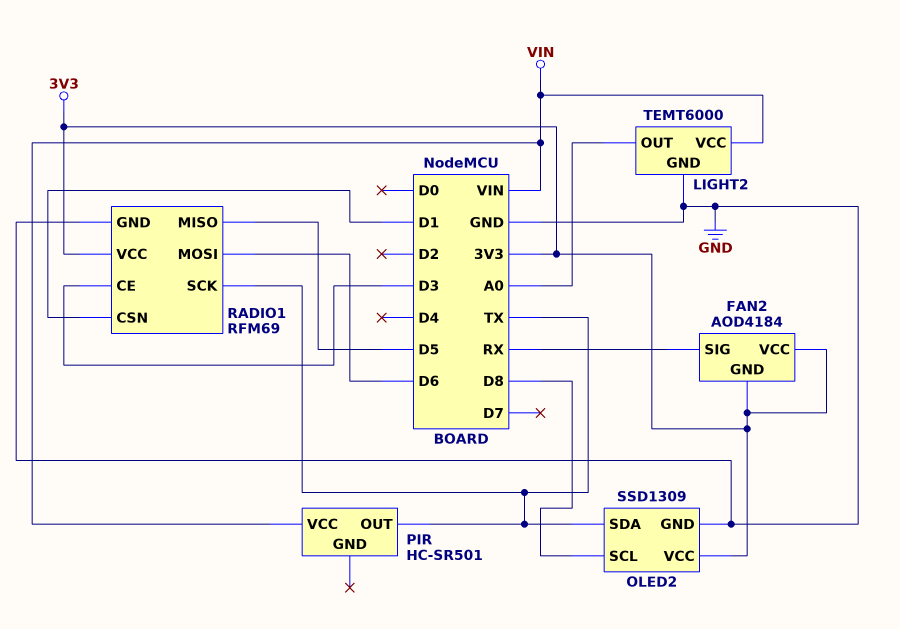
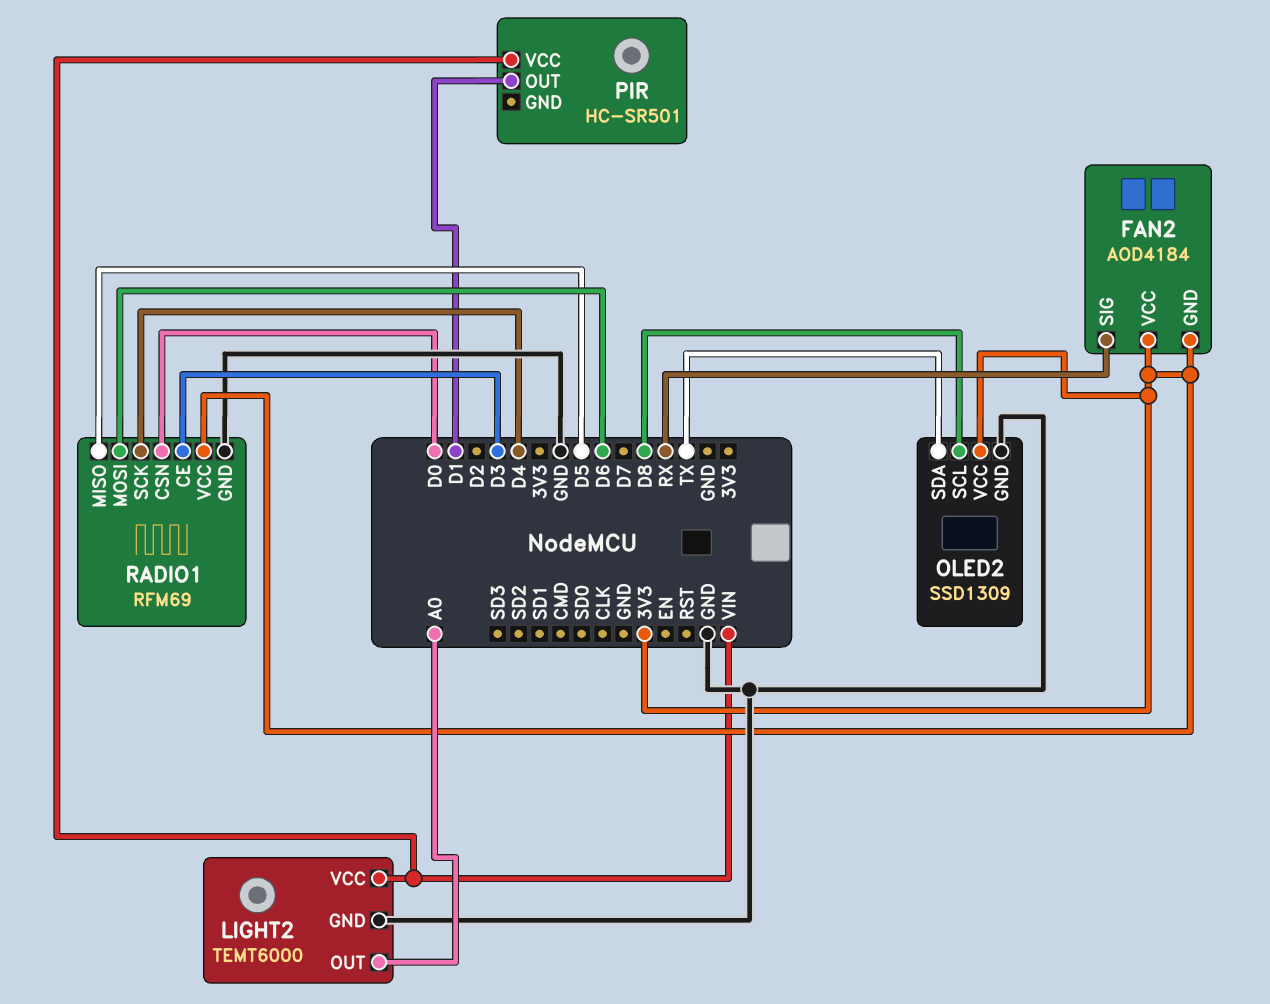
PIR pin OUT: TX -> D1
RADIO1 pin CSN: D1 -> D0
RADIO1 pin SCK: TX -> D4

